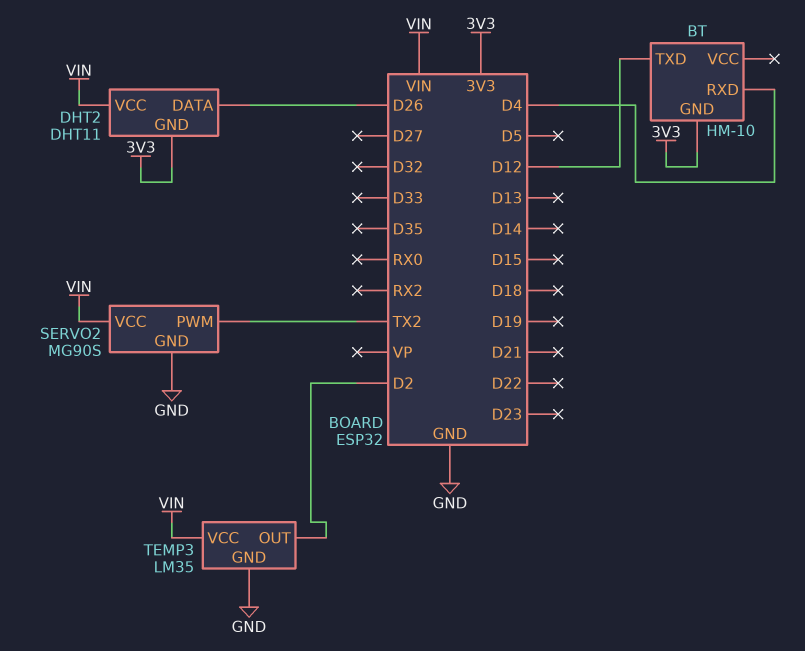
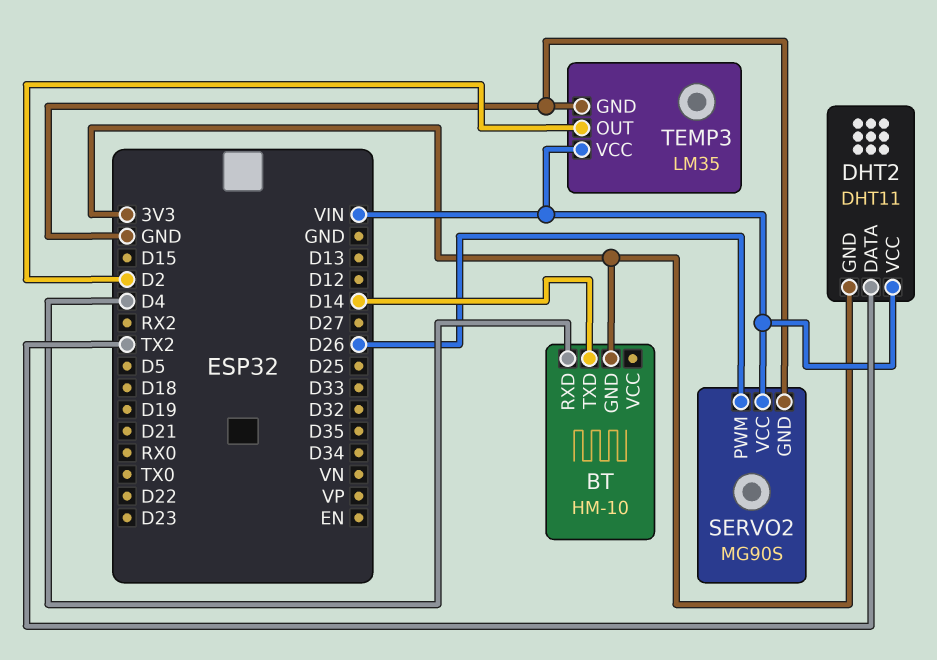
BT pin TXD: D12 -> D14
DHT2 pin DATA: D26 -> TX2
SERVO2 pin PWM: TX2 -> D26

